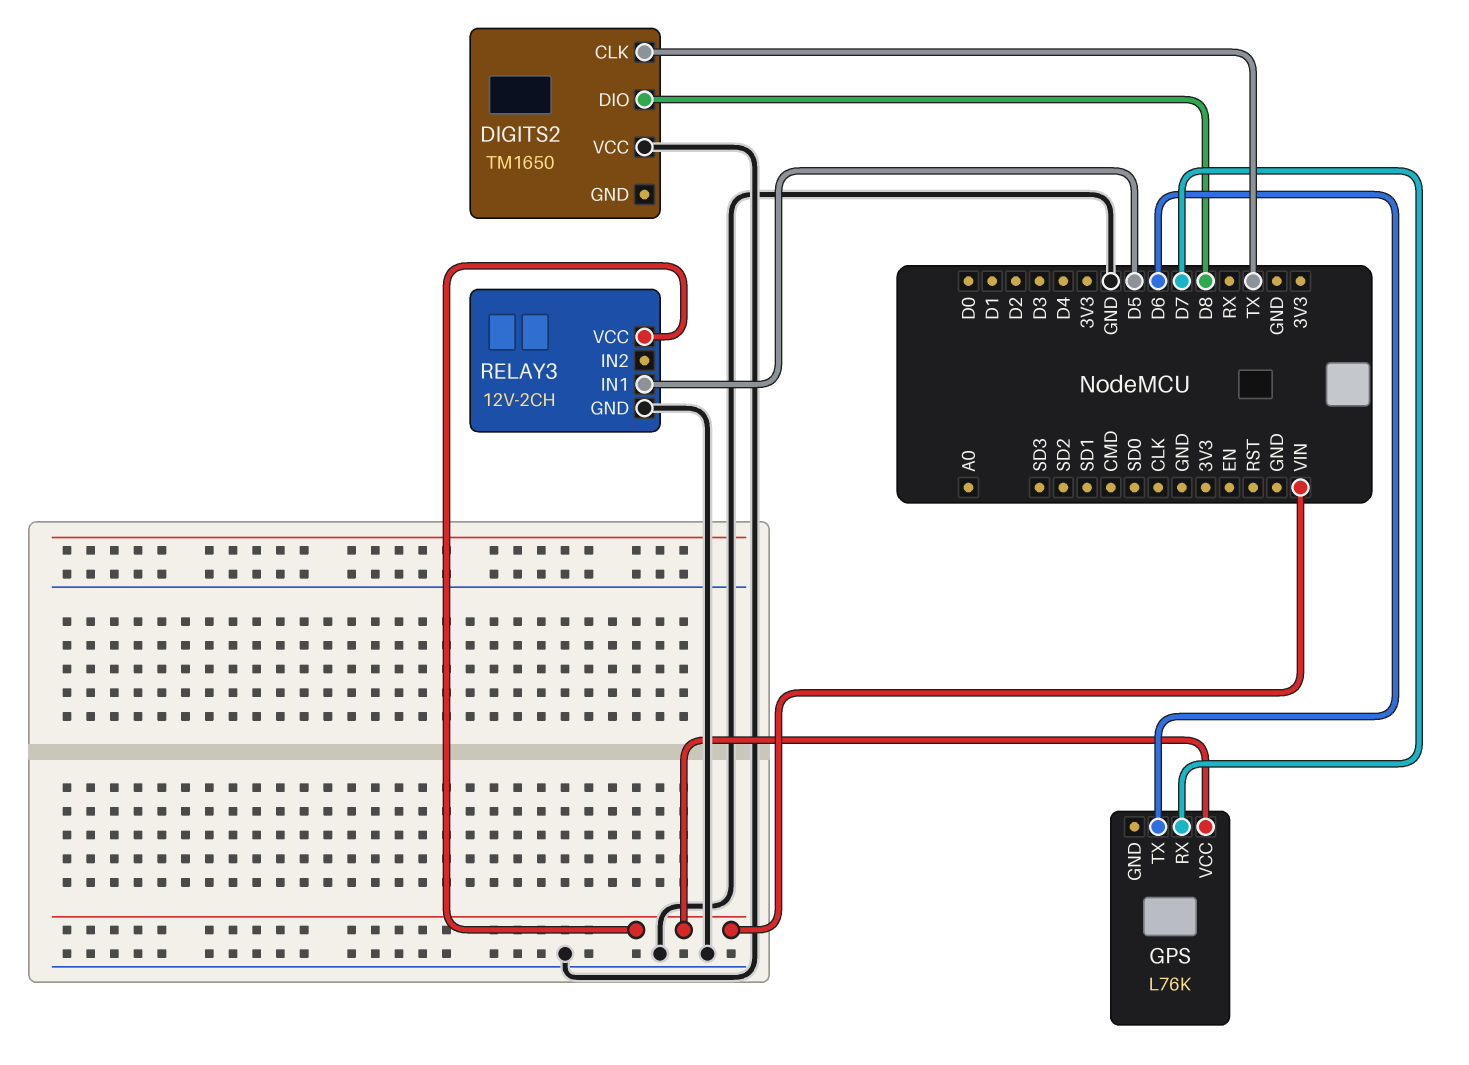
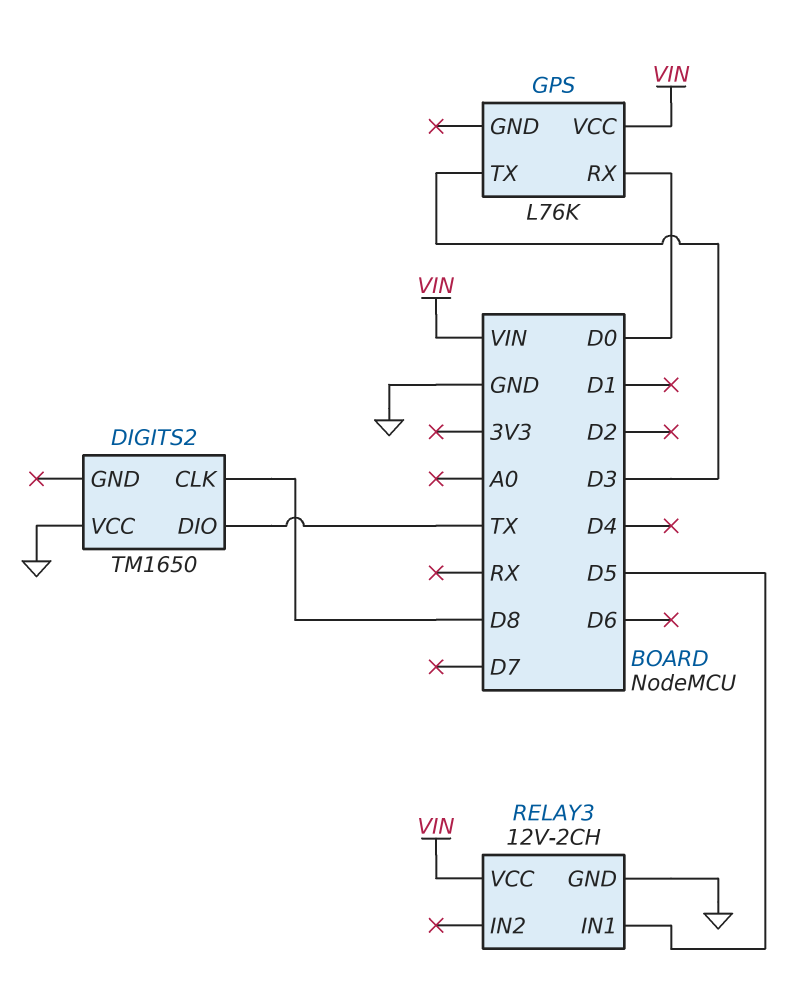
DIGITS2 pin CLK: TX -> D8
DIGITS2 pin DIO: D8 -> TX
GPS pin RX: D7 -> D0
GPS pin TX: D6 -> D3

